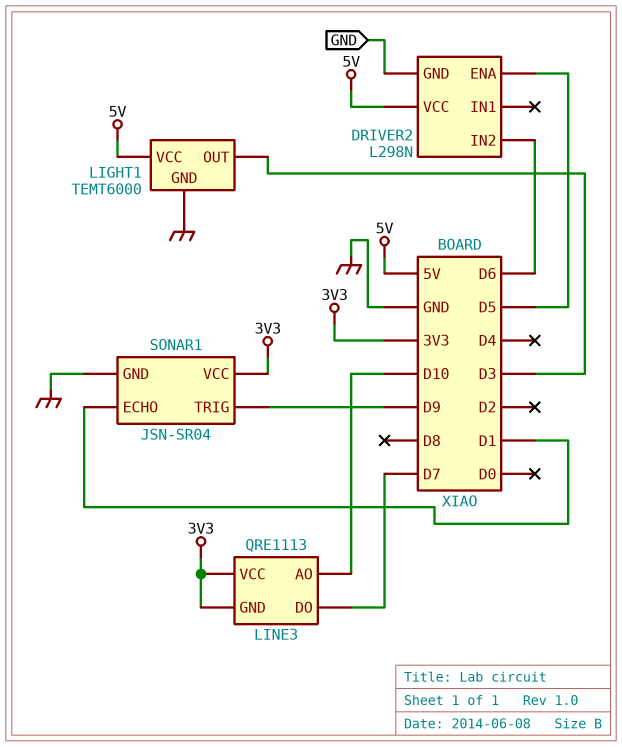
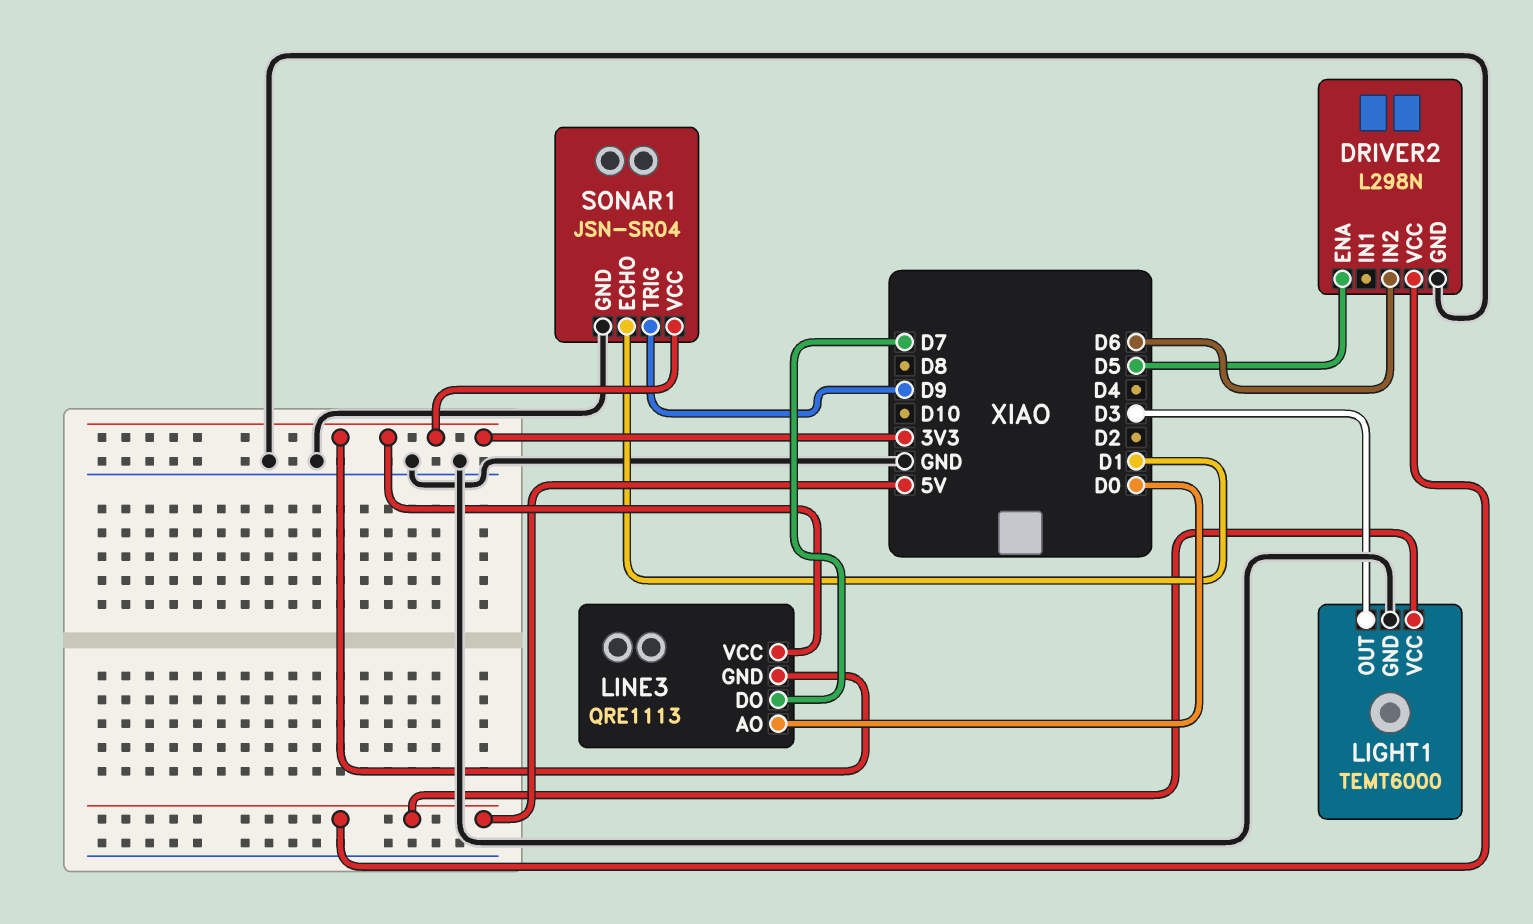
LINE3 pin AO: D10 -> D0

